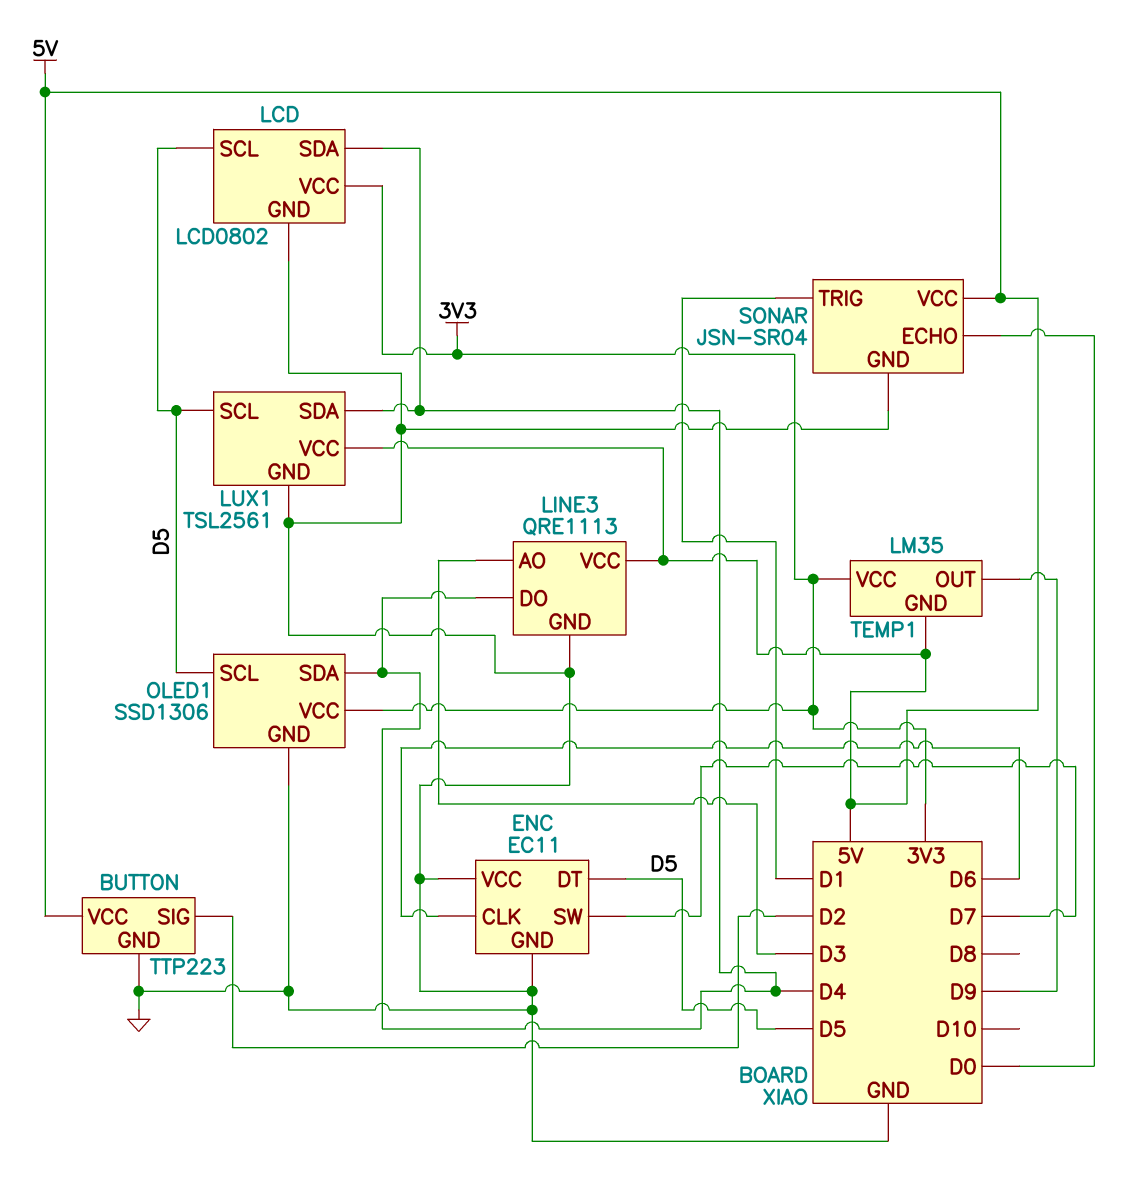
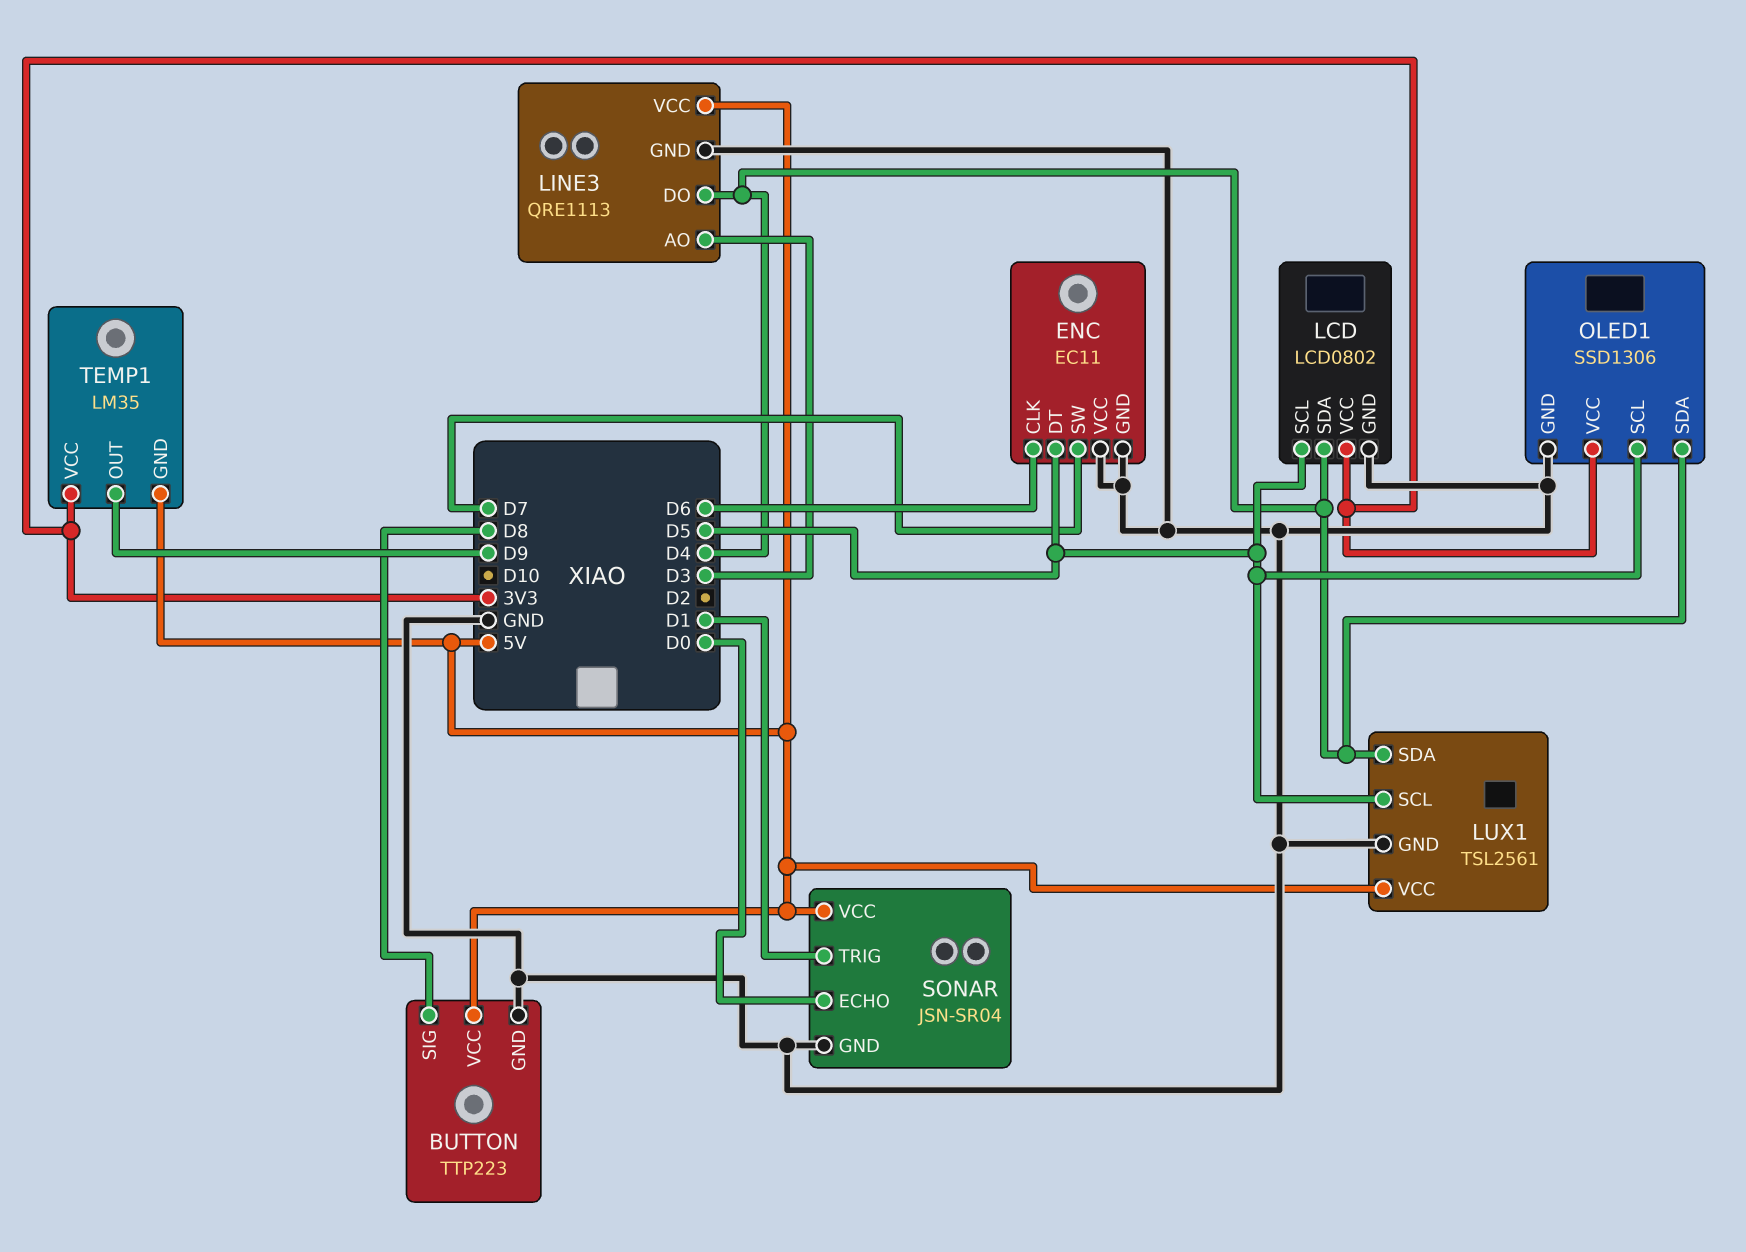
BUTTON pin SIG: D2 -> D8

